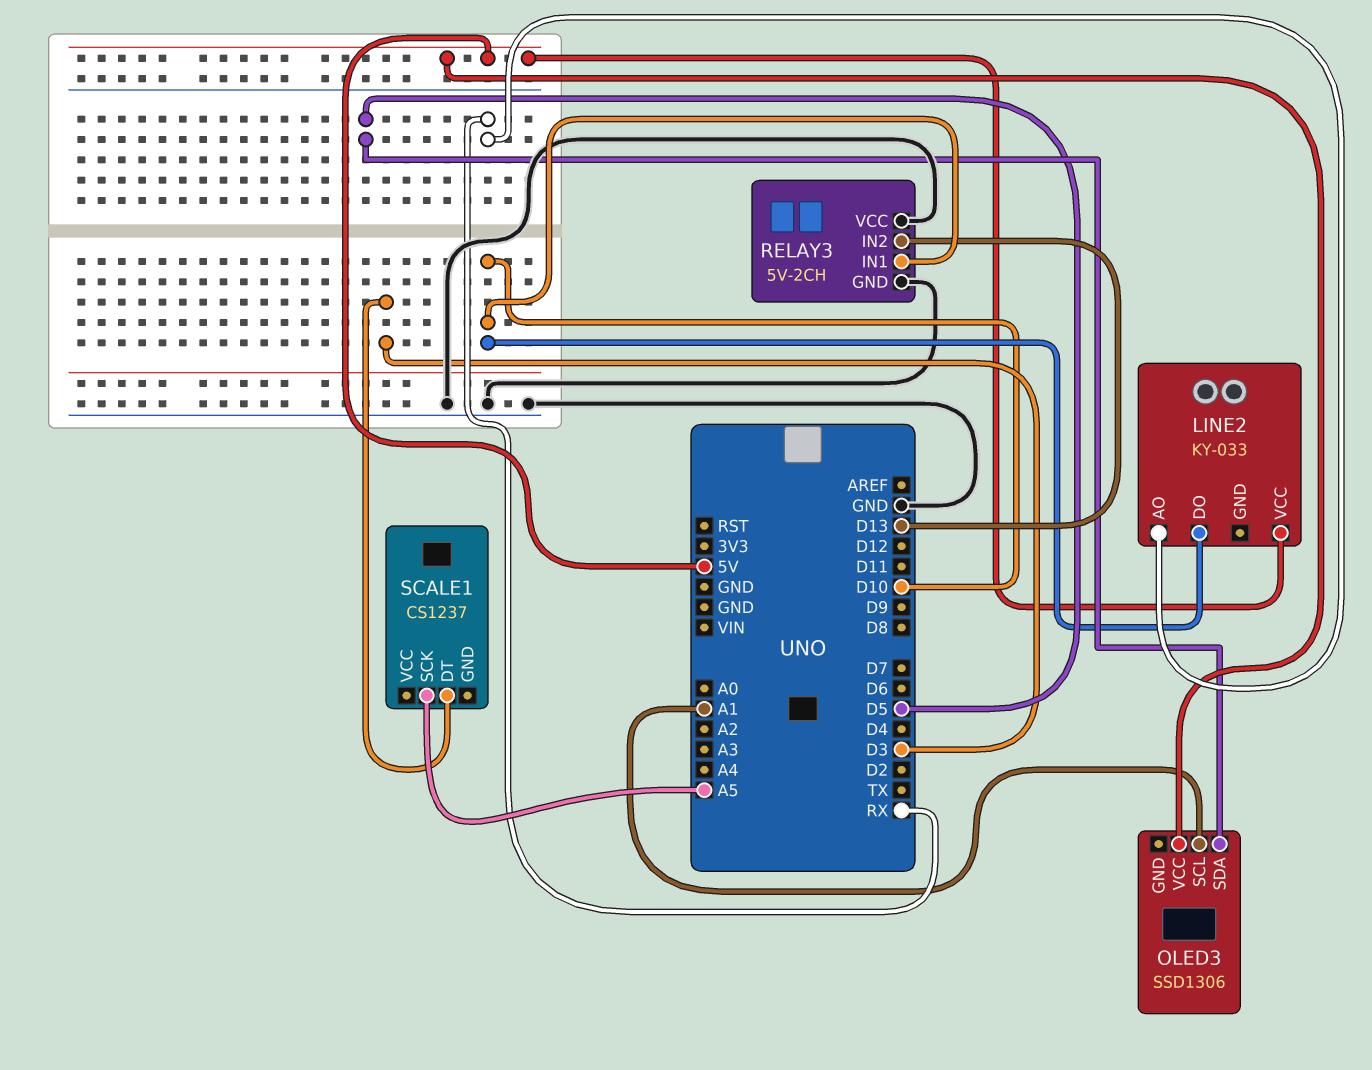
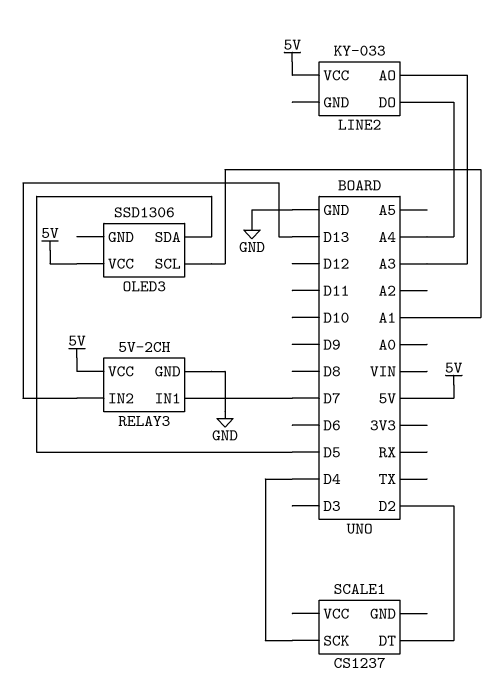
LINE2 pin AO: RX -> A3
LINE2 pin DO: D10 -> A4
RELAY3 pin IN1: D10 -> D7
RELAY3 pin VCC: GND -> 5V
SCALE1 pin DT: D3 -> D2
SCALE1 pin SCK: A5 -> D4

